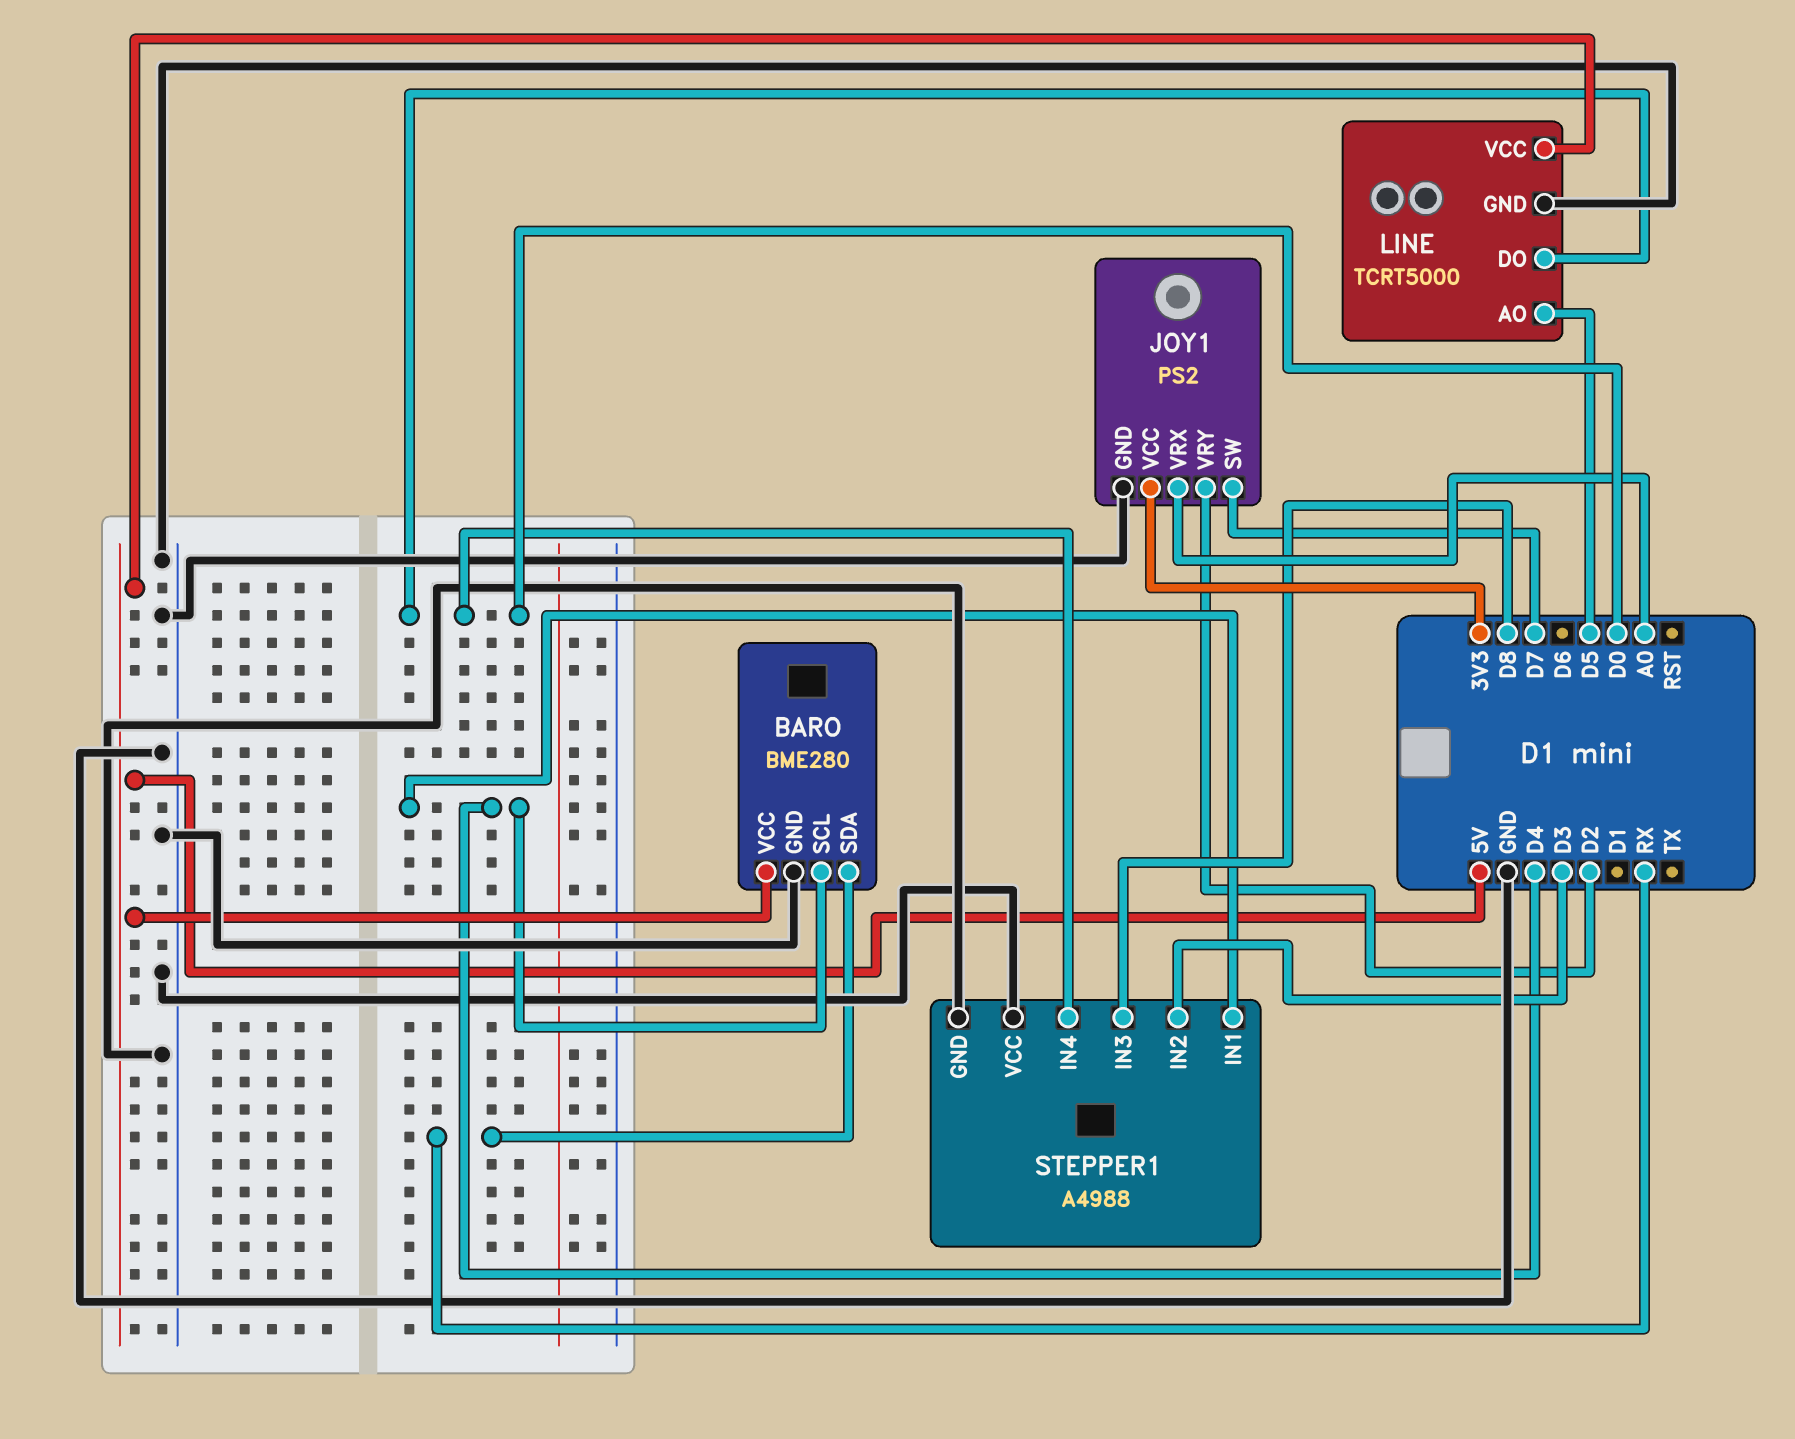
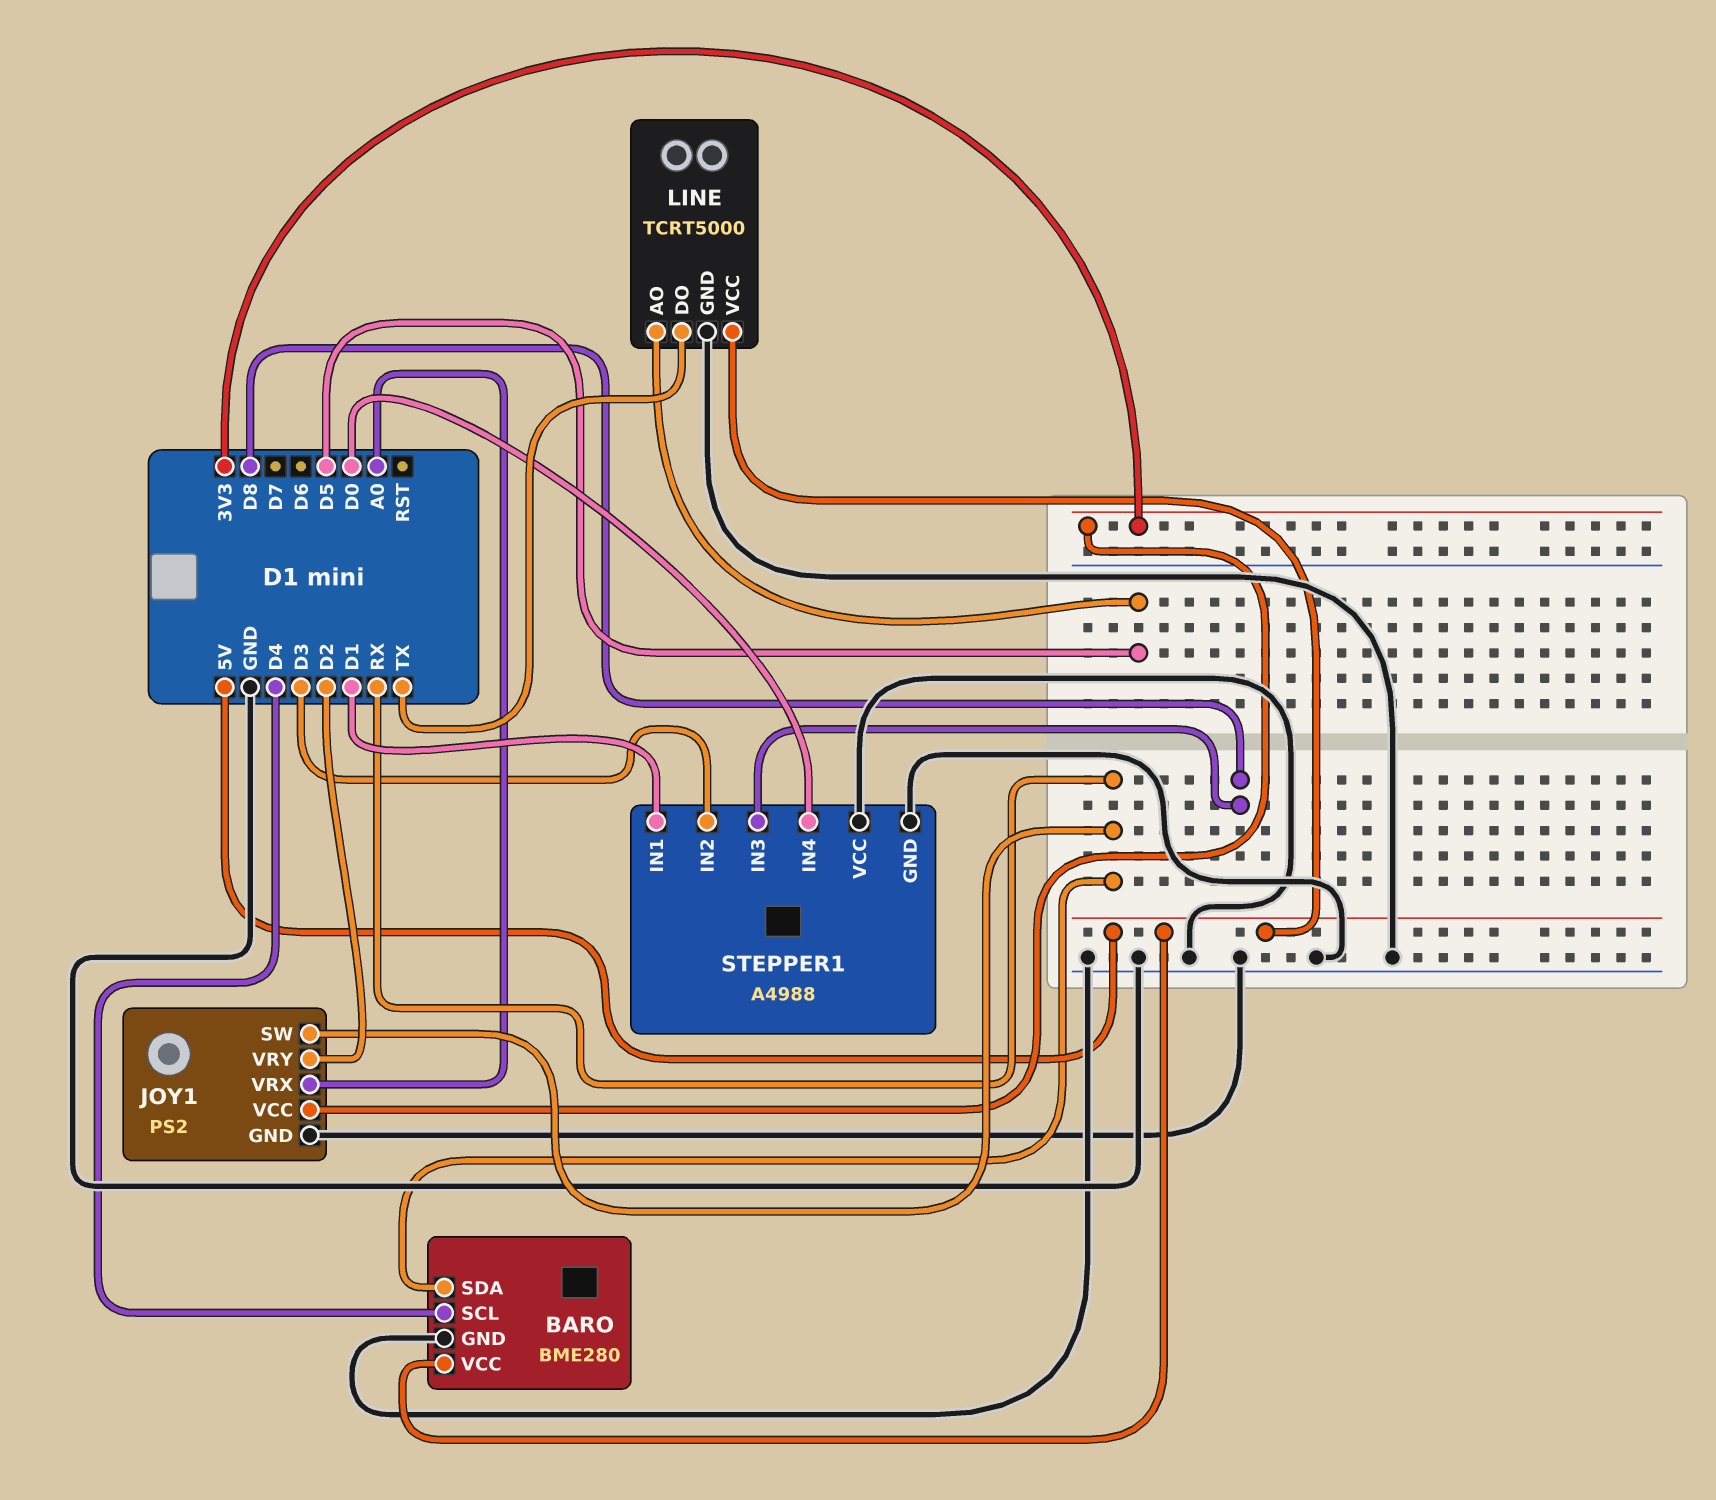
JOY1 pin SW: D7 -> RX
LINE pin DO: D0 -> TX
STEPPER1 pin IN1: D4 -> D1

